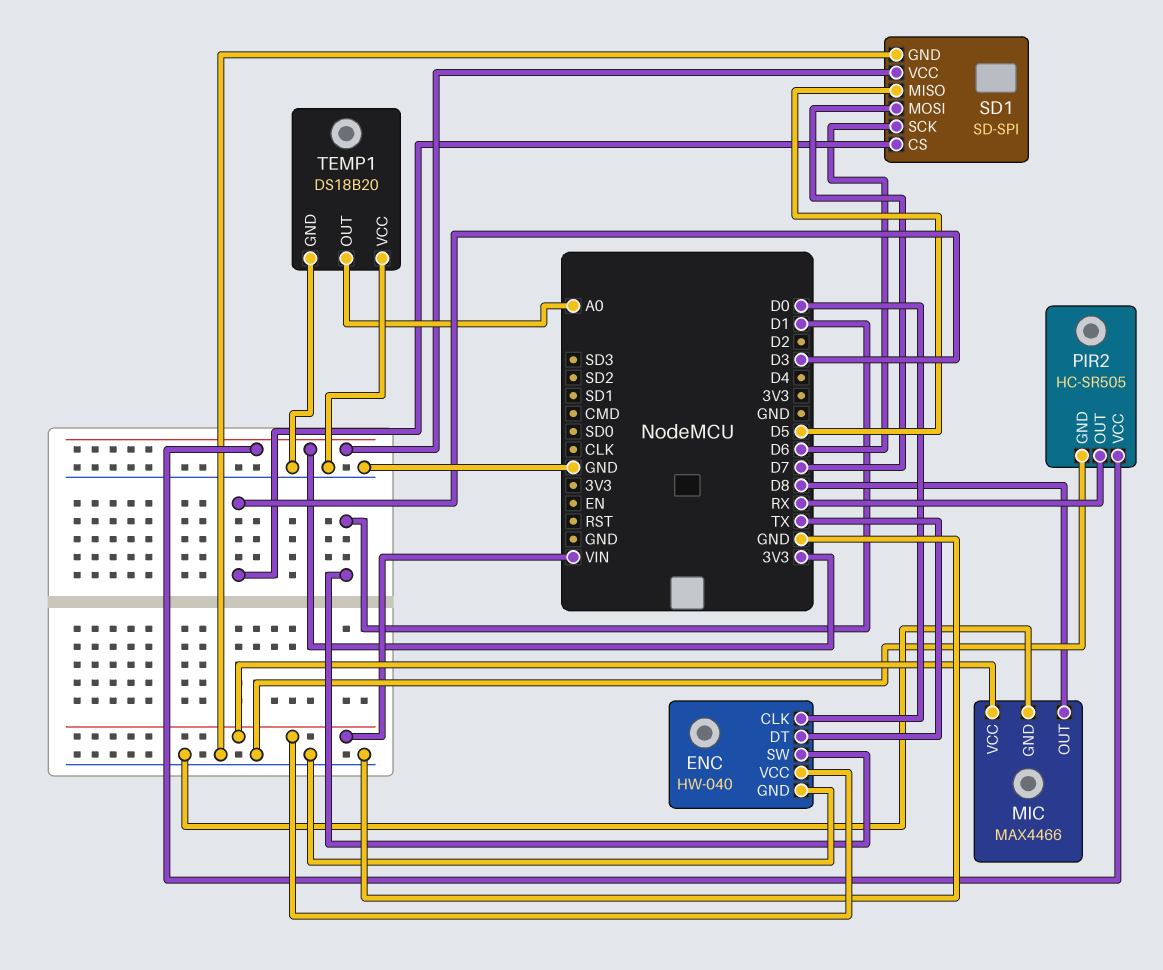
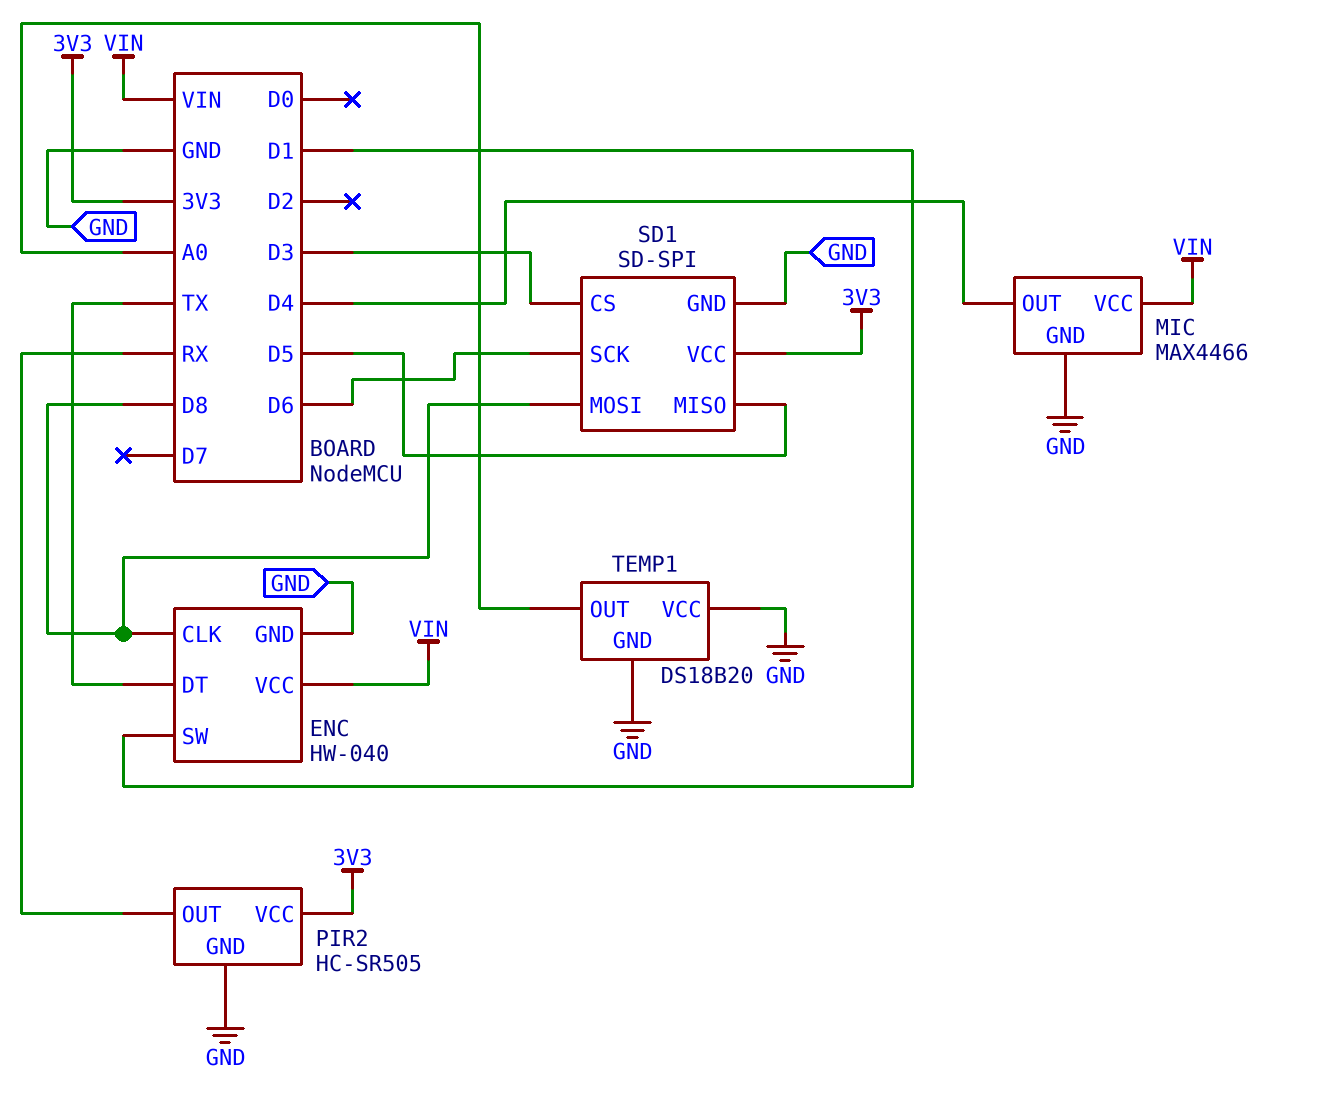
ENC pin CLK: D0 -> D8
MIC pin OUT: D8 -> D4
SD1 pin MOSI: D7 -> D8

